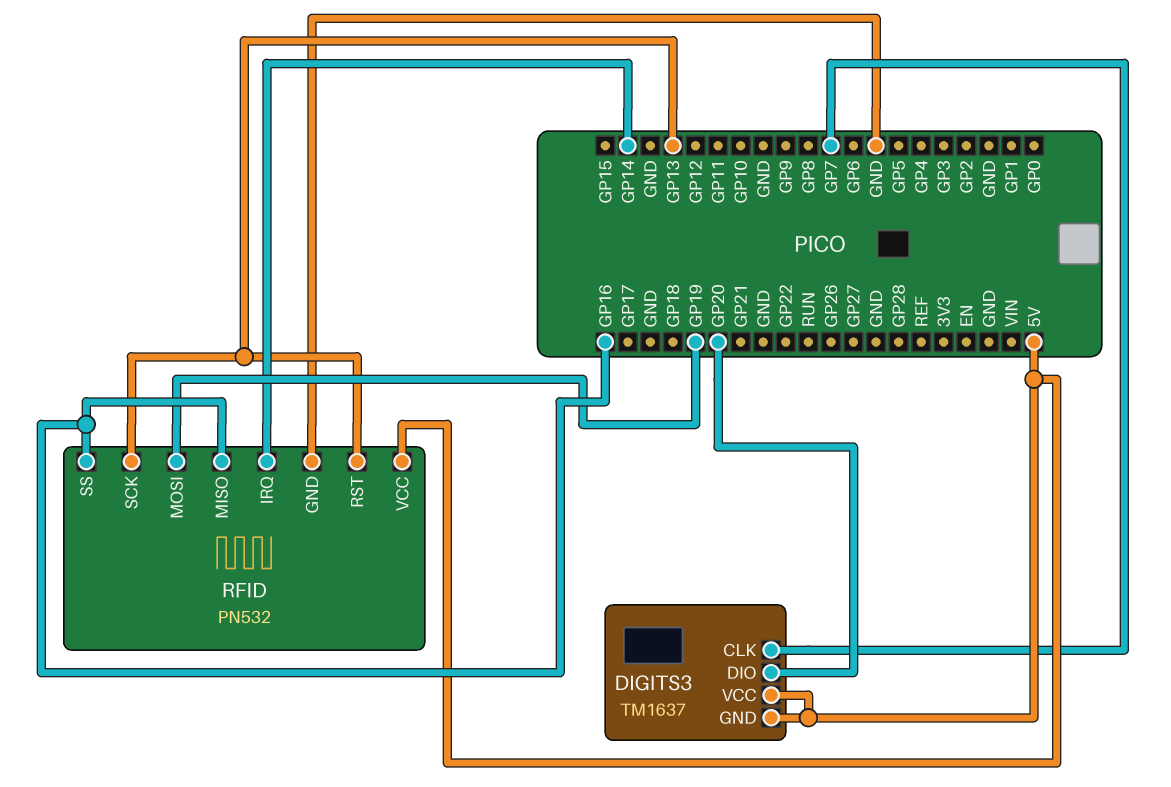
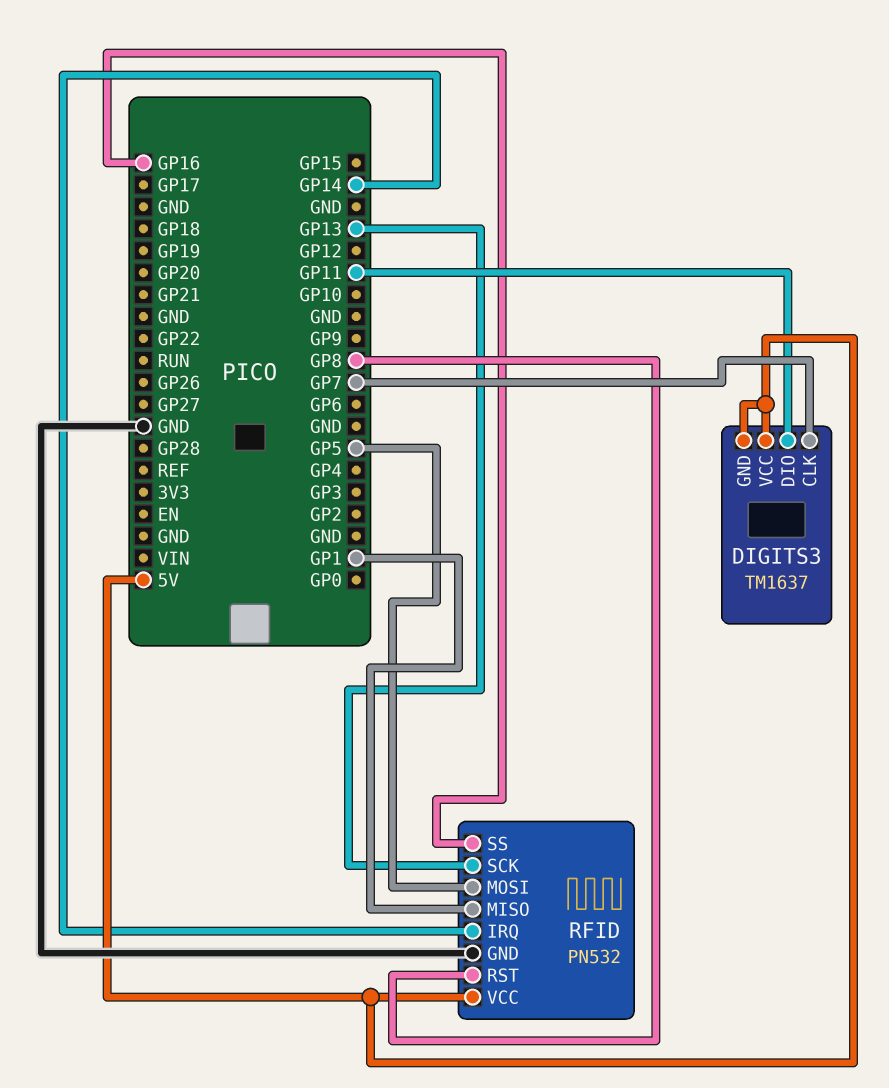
DIGITS3 pin DIO: GP20 -> GP11
RFID pin MISO: GP16 -> GP1
RFID pin MOSI: GP19 -> GP5
RFID pin RST: GP13 -> GP8

